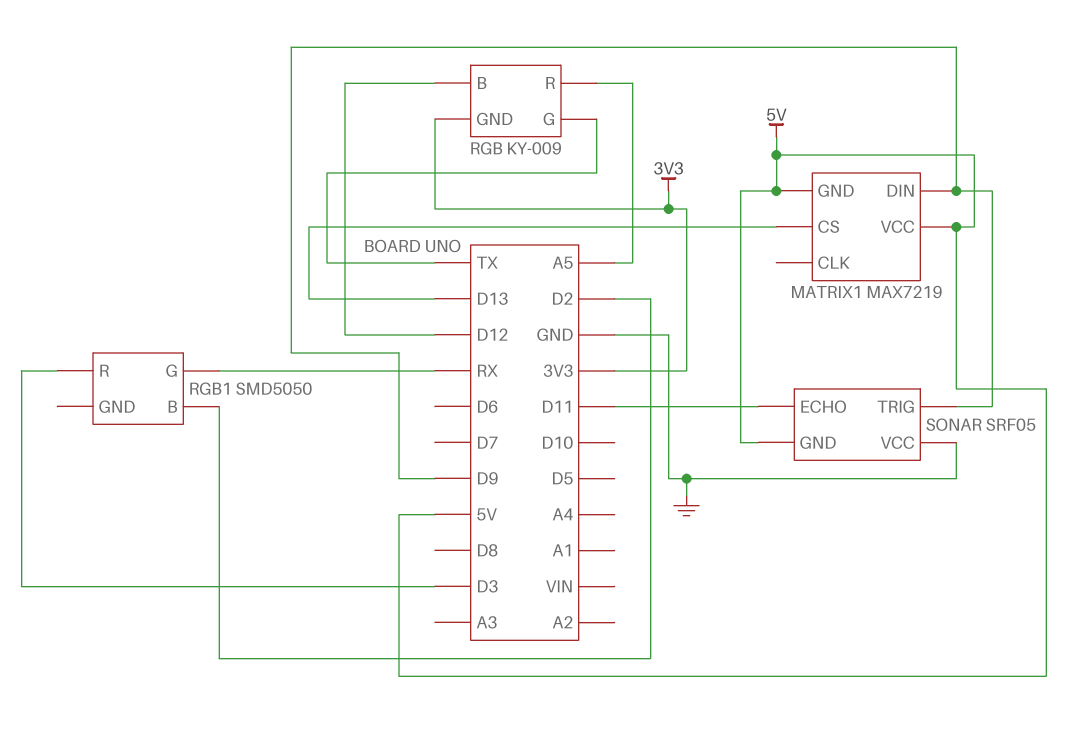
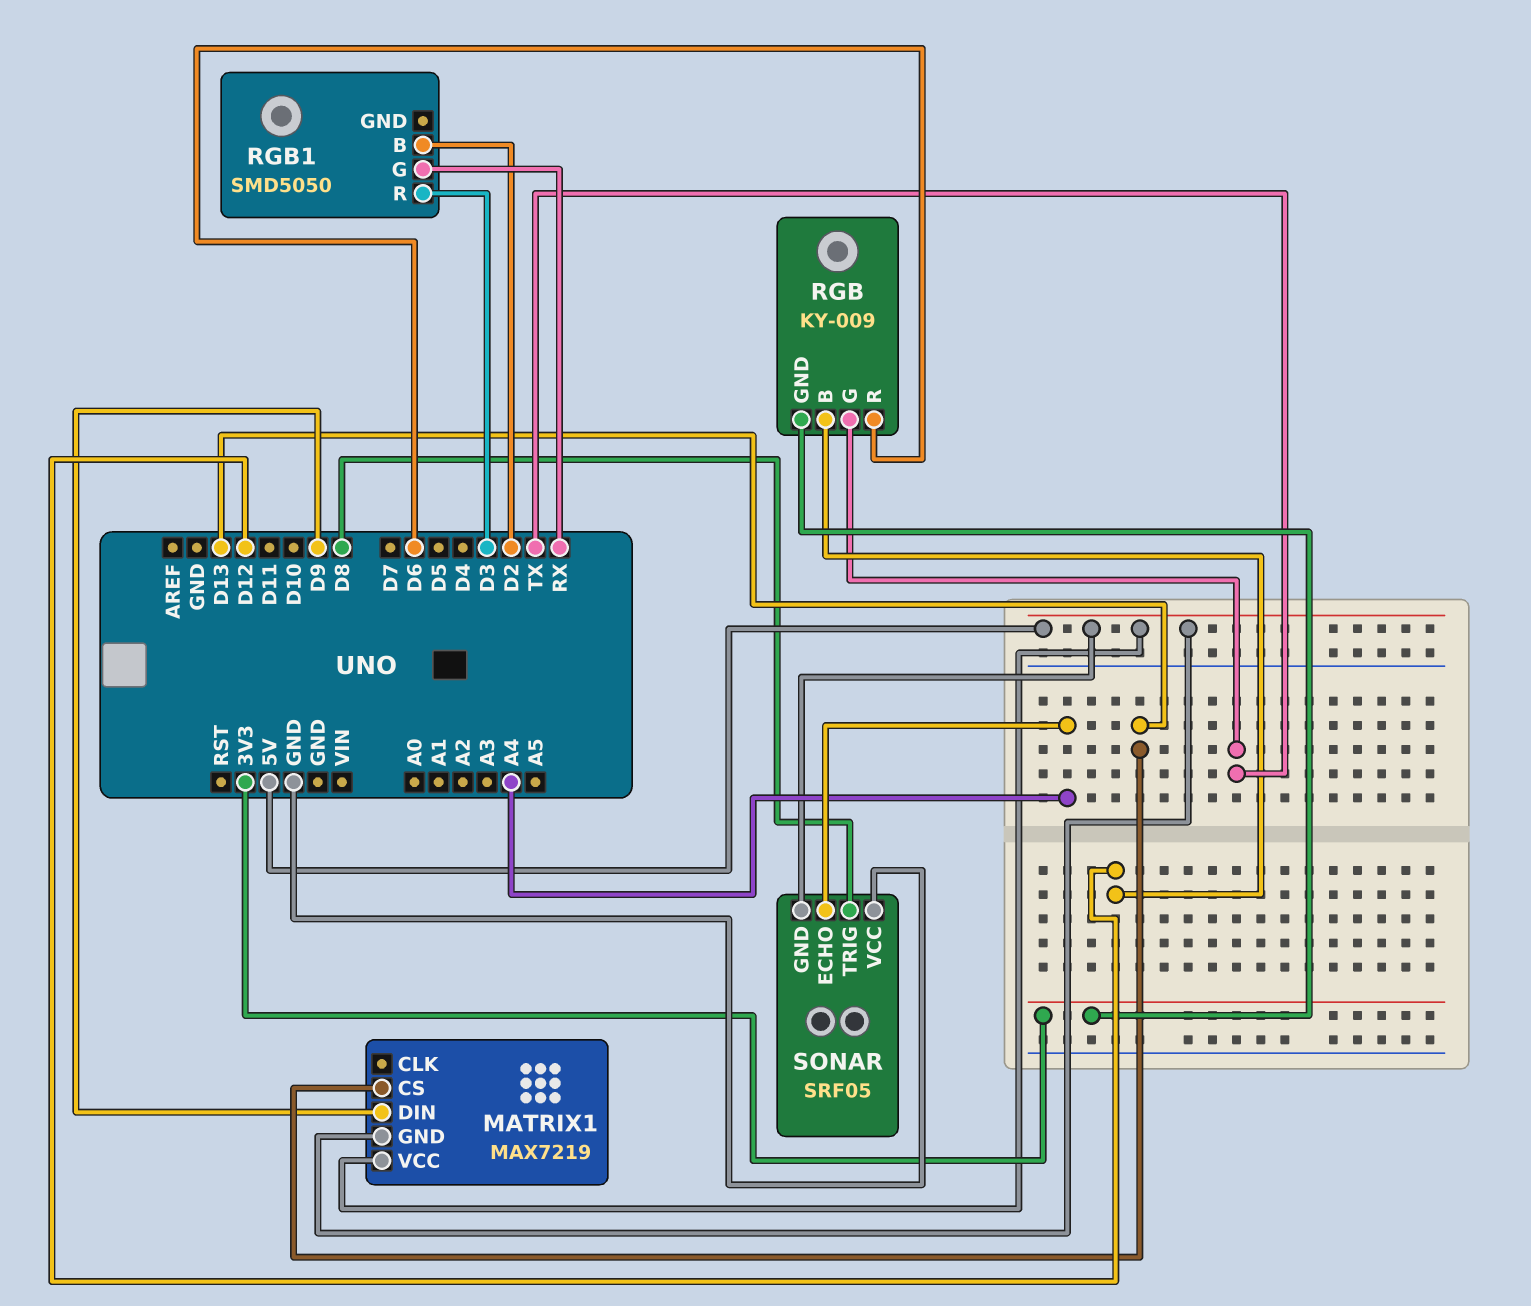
RGB pin R: A5 -> D6
SONAR pin ECHO: D11 -> A4
SONAR pin TRIG: D9 -> D8

